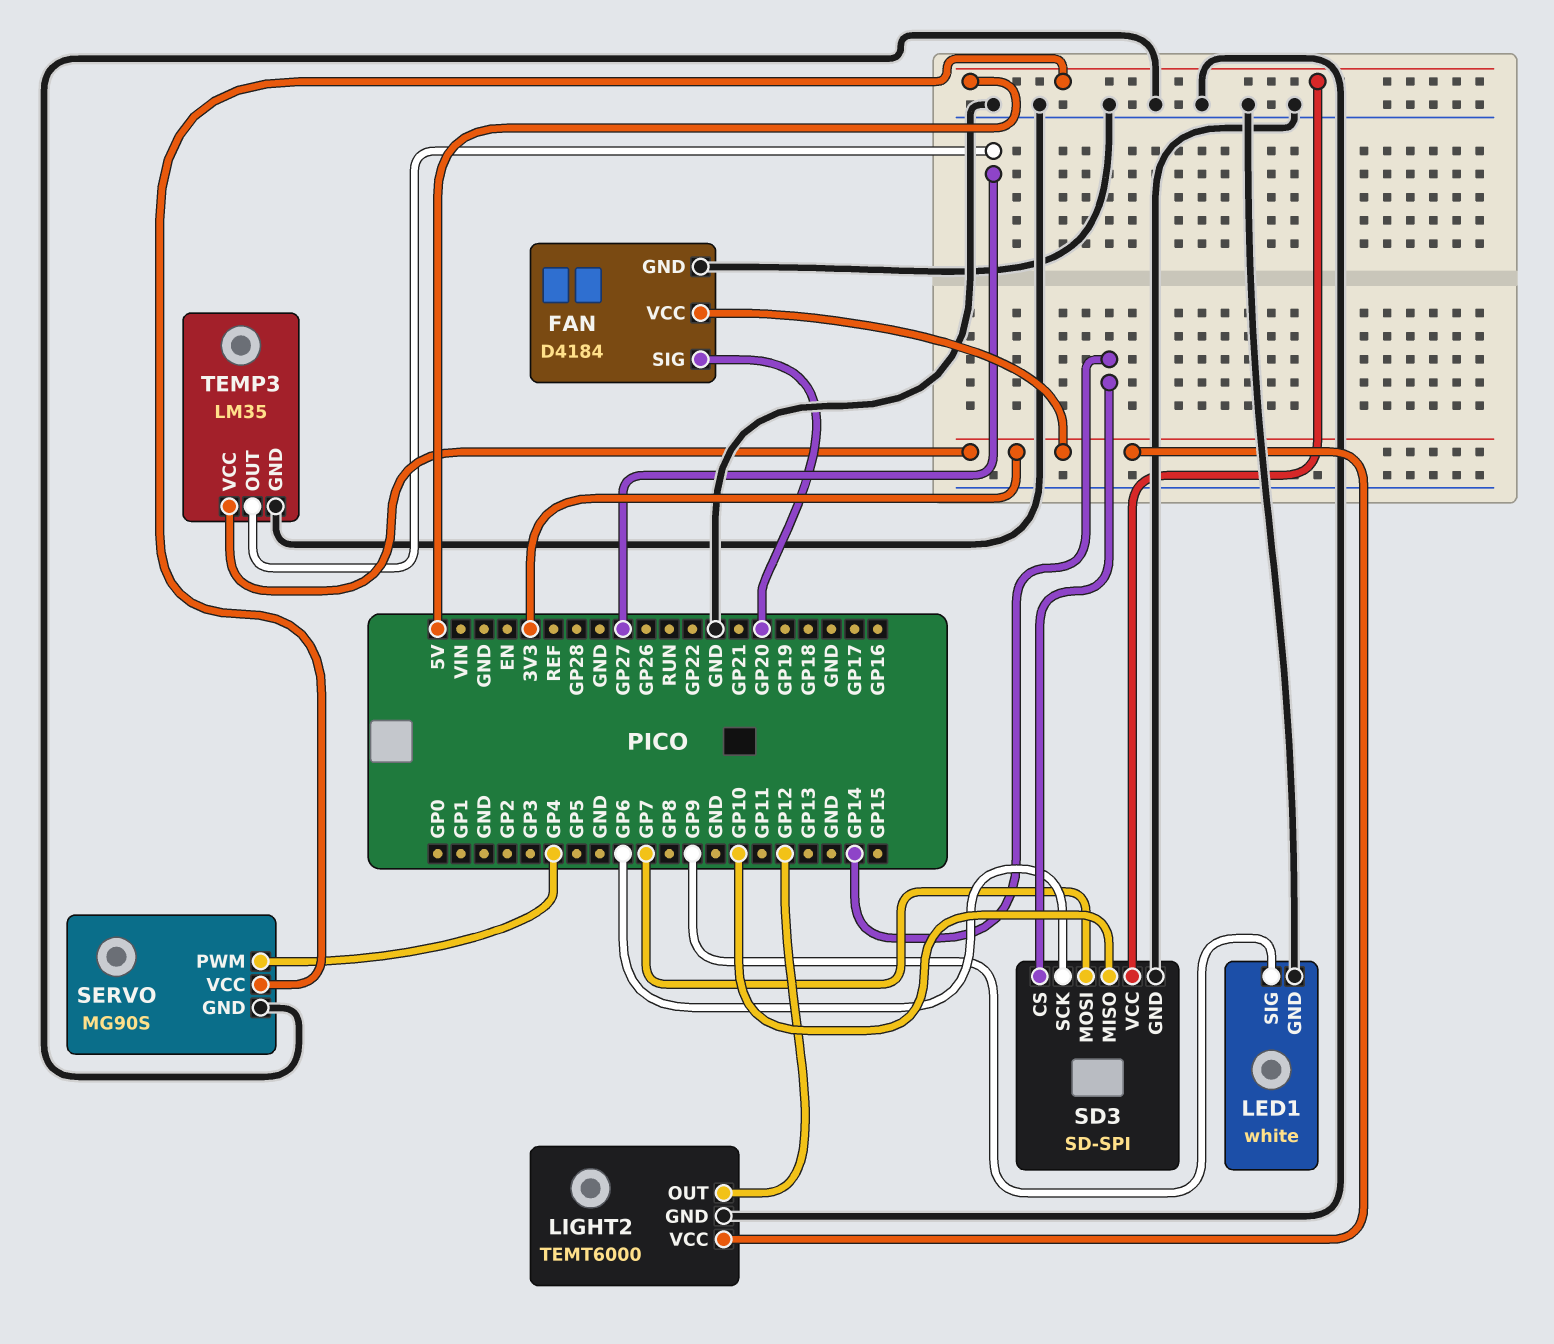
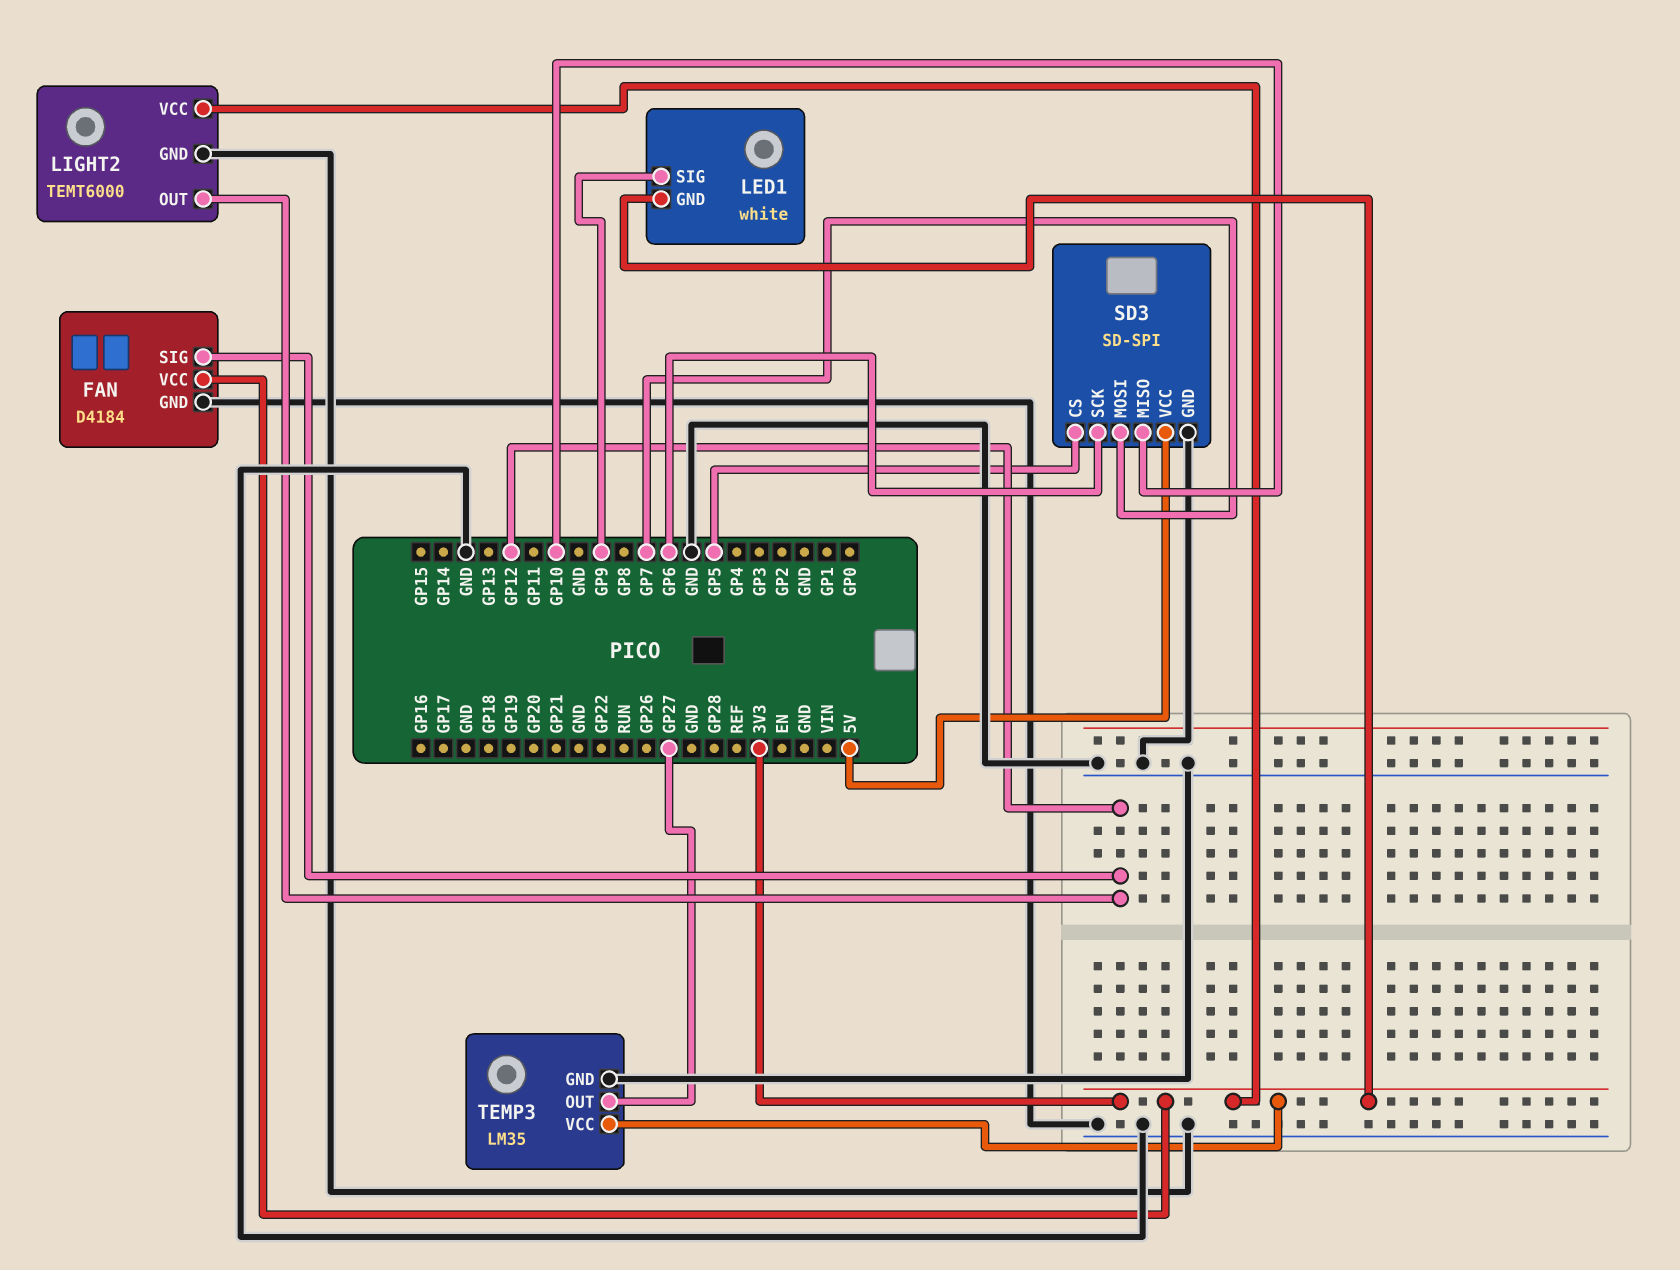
FAN pin SIG: GP20 -> GP12
LED1 pin GND: GND -> 3V3
SD3 pin CS: GP14 -> GP5
SERVO: MG90S -> none
SERVO pin GND: GND -> none
SERVO pin PWM: GP4 -> none
SERVO pin VCC: 5V -> none

